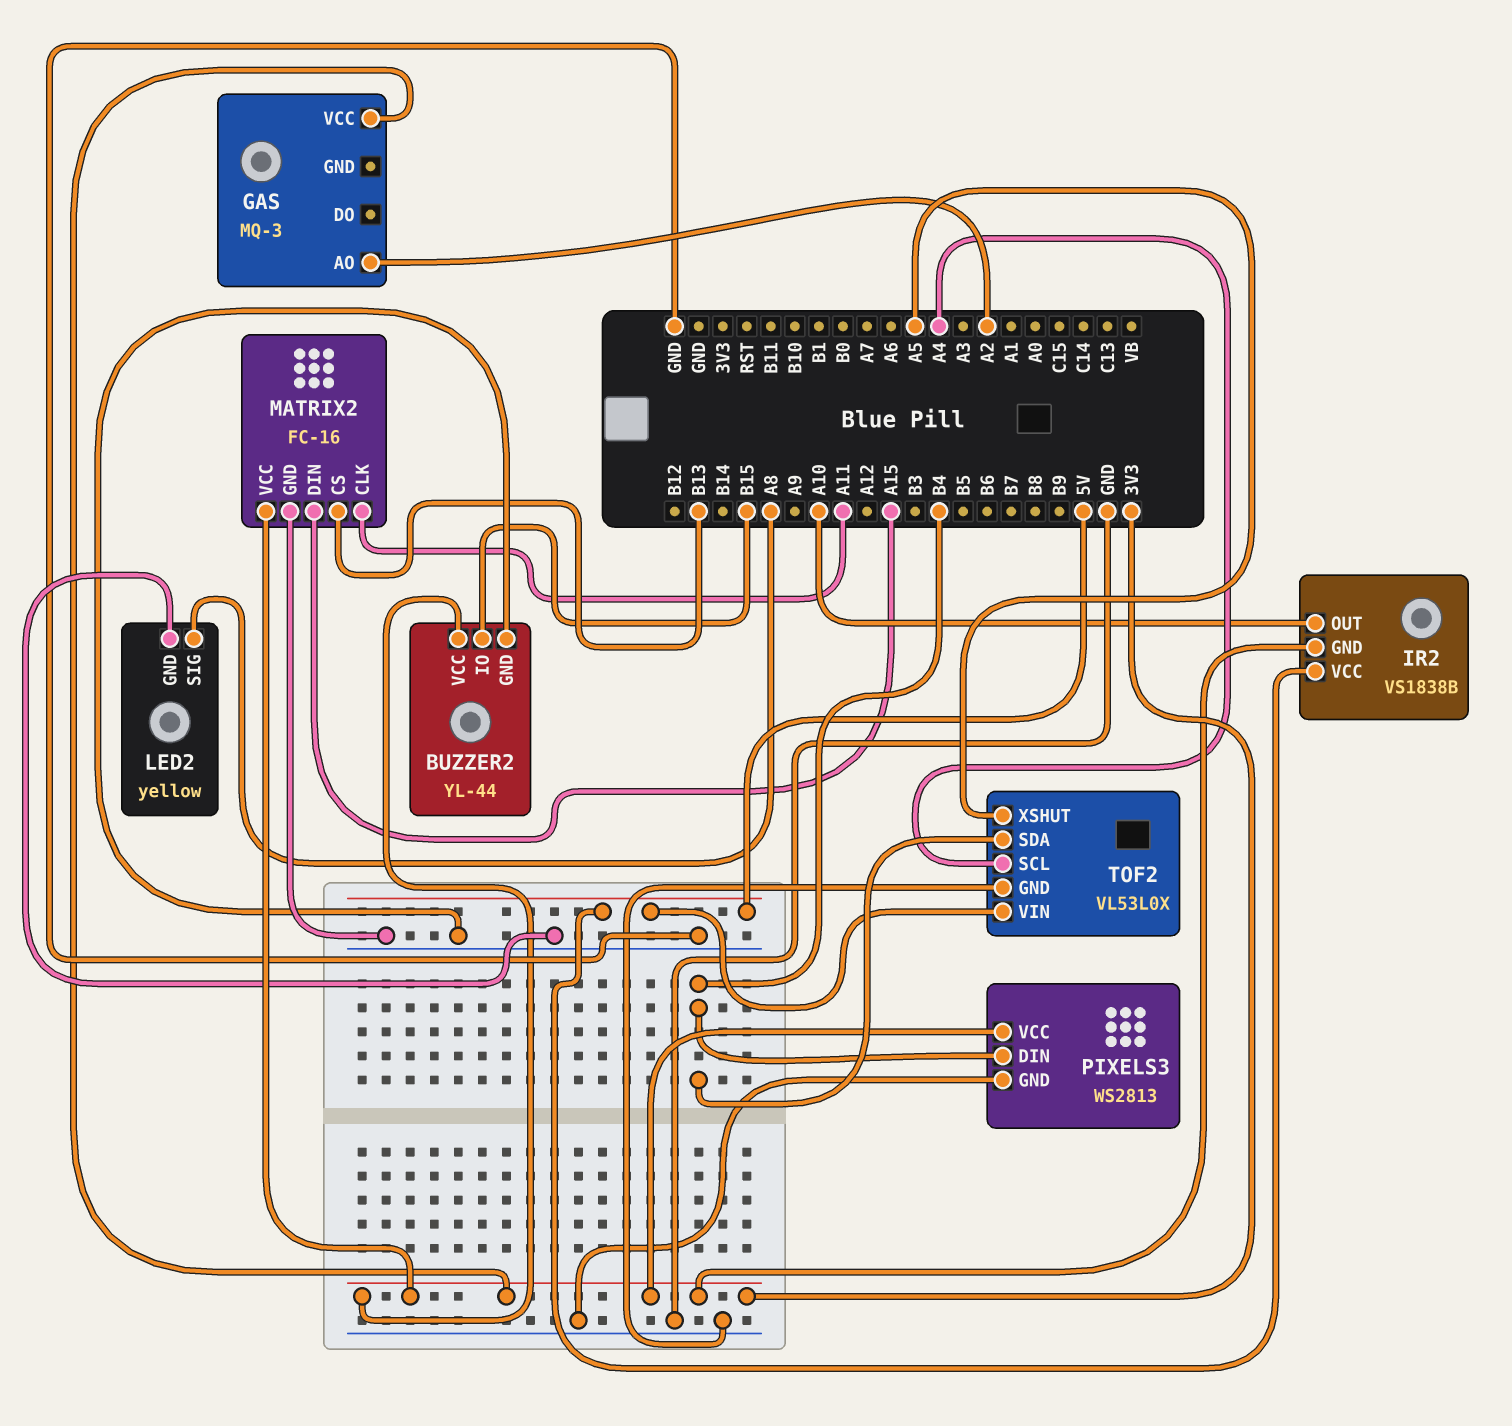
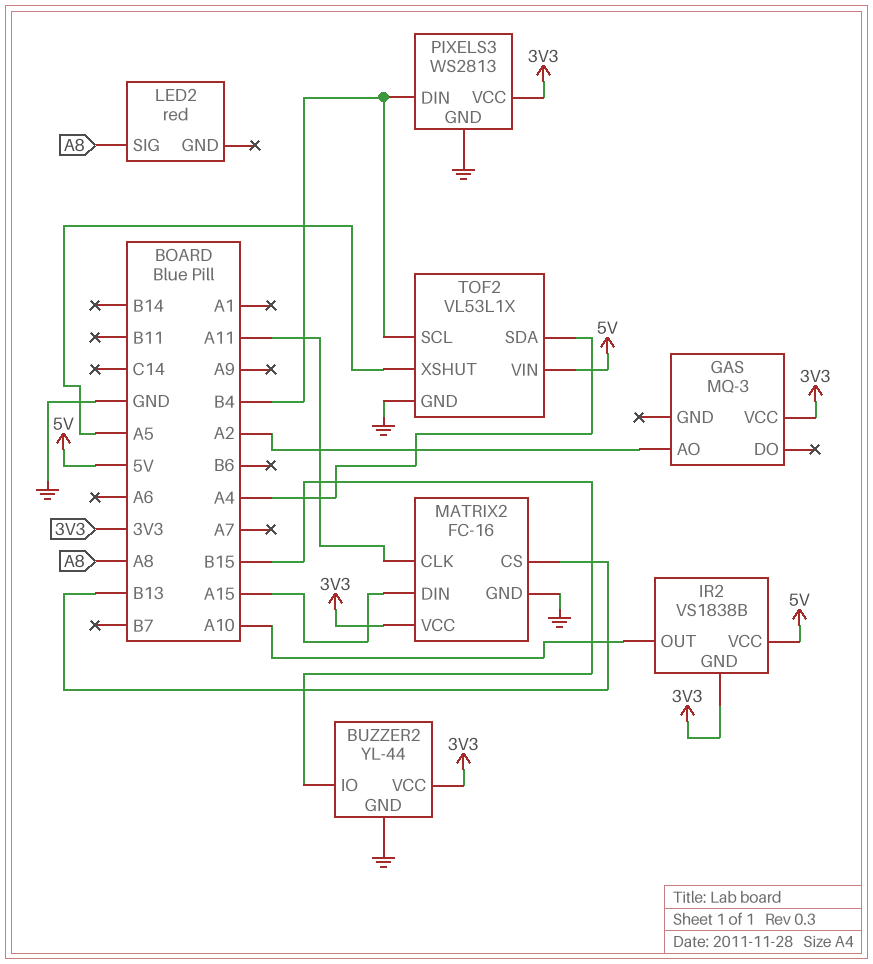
LED2: yellow -> red
LED2 pin GND: GND -> none
TOF2: VL53L0X -> VL53L1X
TOF2 pin SCL: A4 -> B4
TOF2 pin SDA: B4 -> A4

